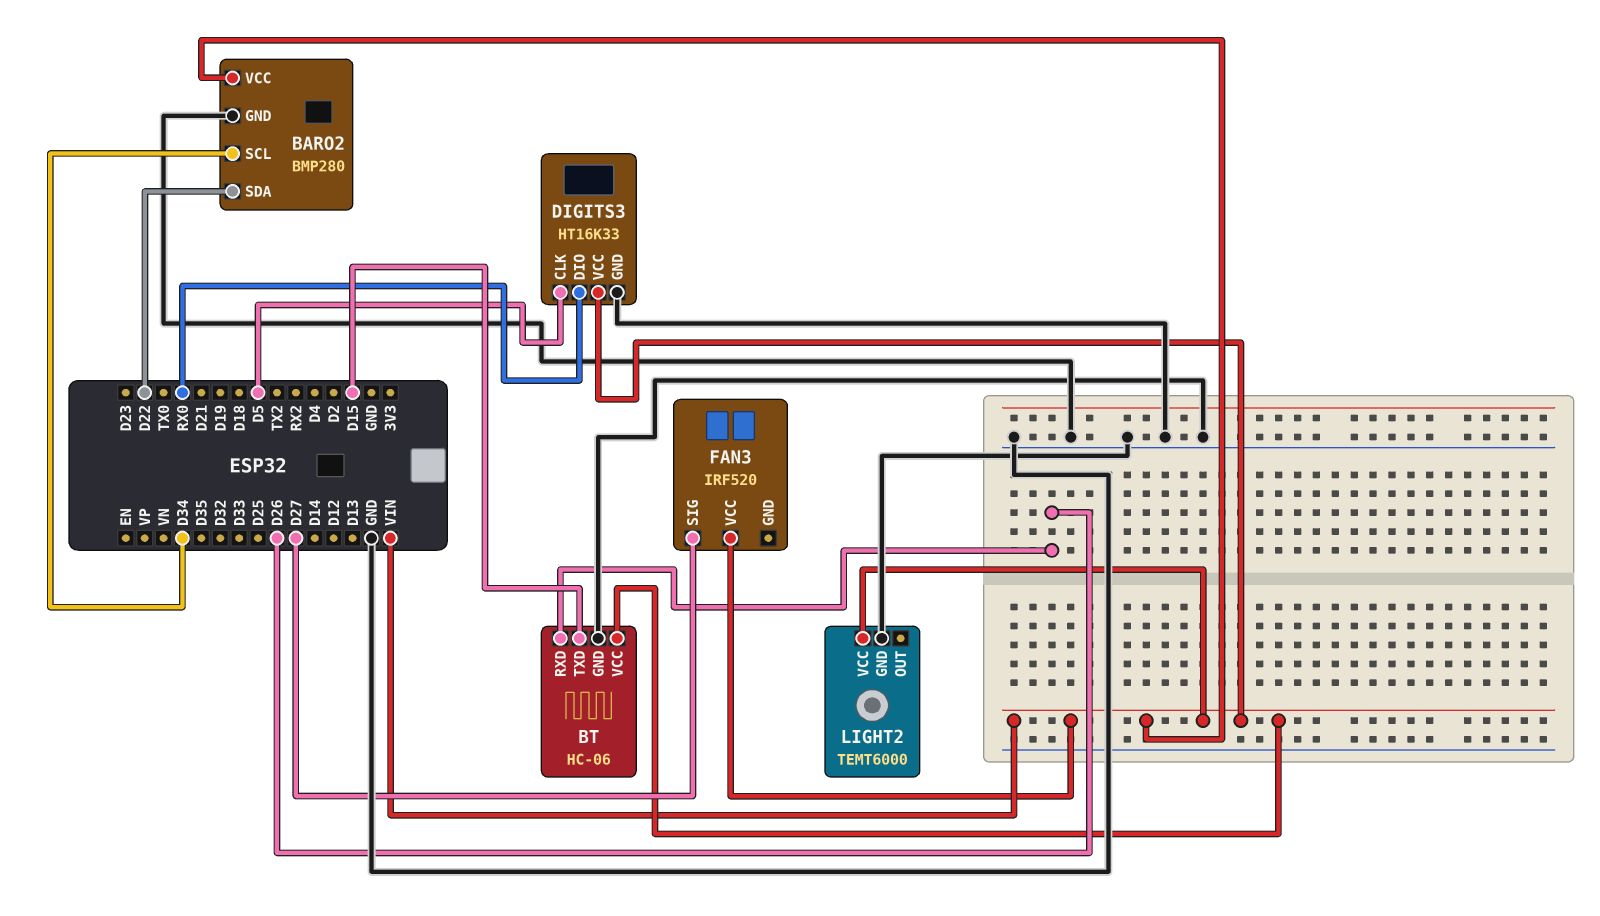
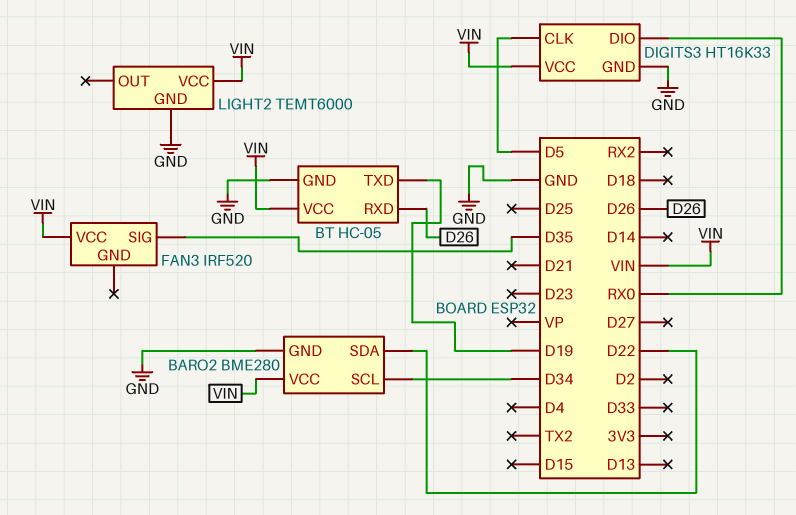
BARO2: BMP280 -> BME280
BT: HC-06 -> HC-05
BT pin TXD: D15 -> D19
FAN3 pin SIG: D27 -> D35

